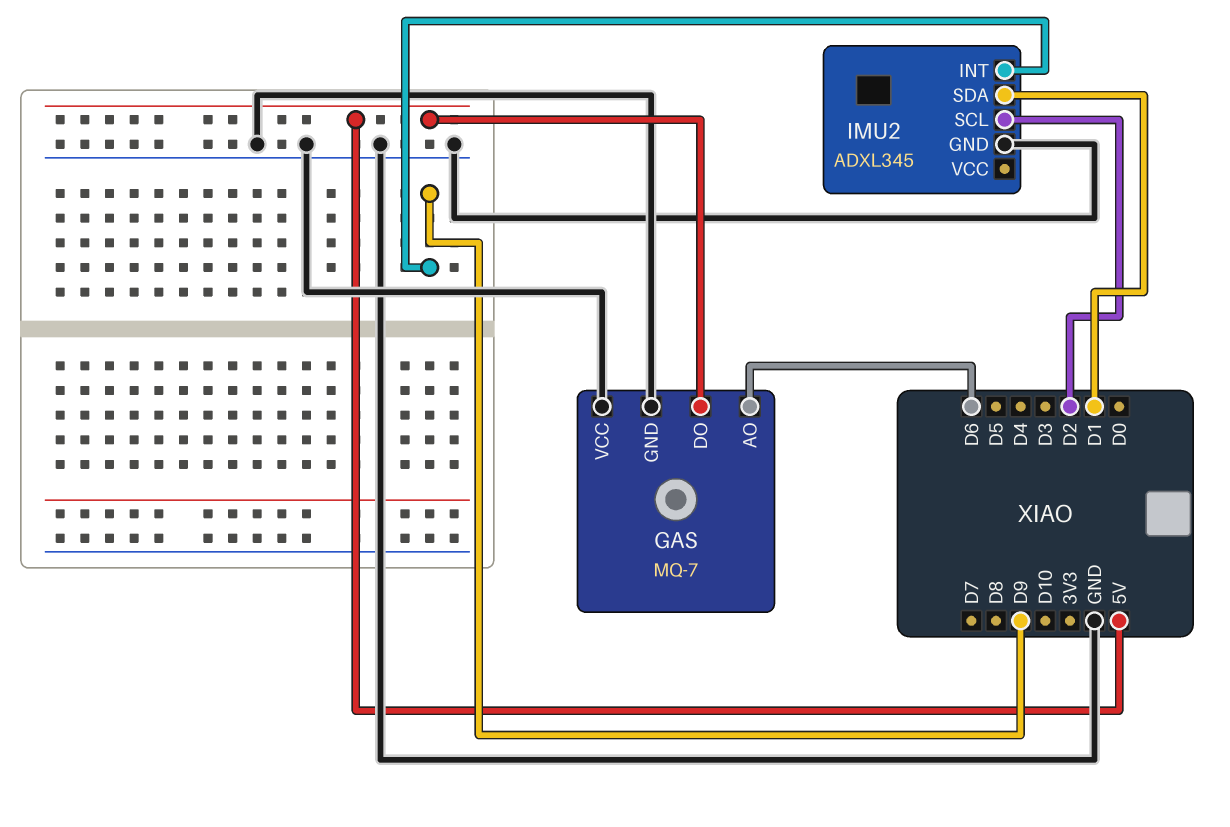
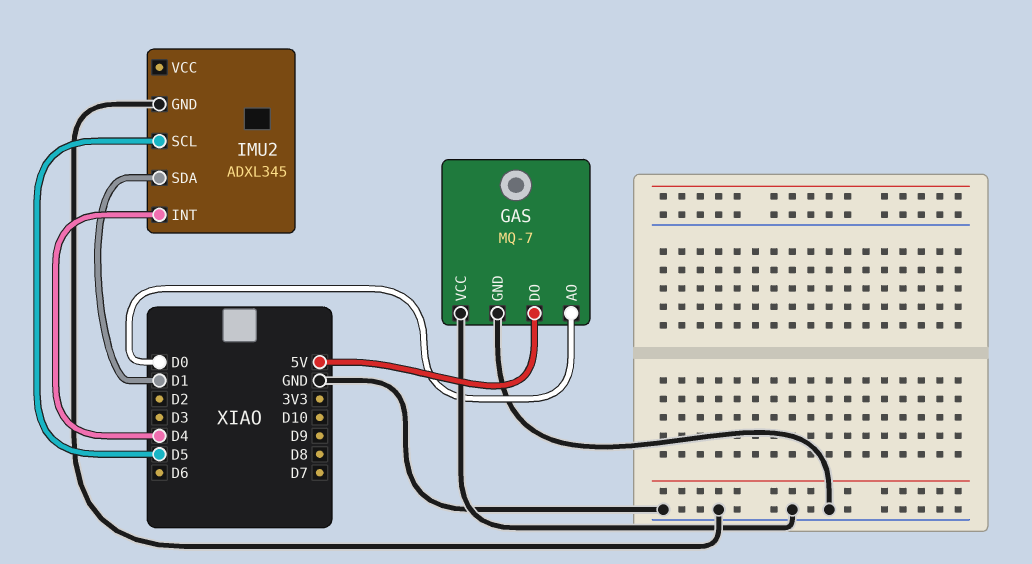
GAS pin AO: D6 -> D0
IMU2 pin INT: D9 -> D4
IMU2 pin SCL: D2 -> D5

